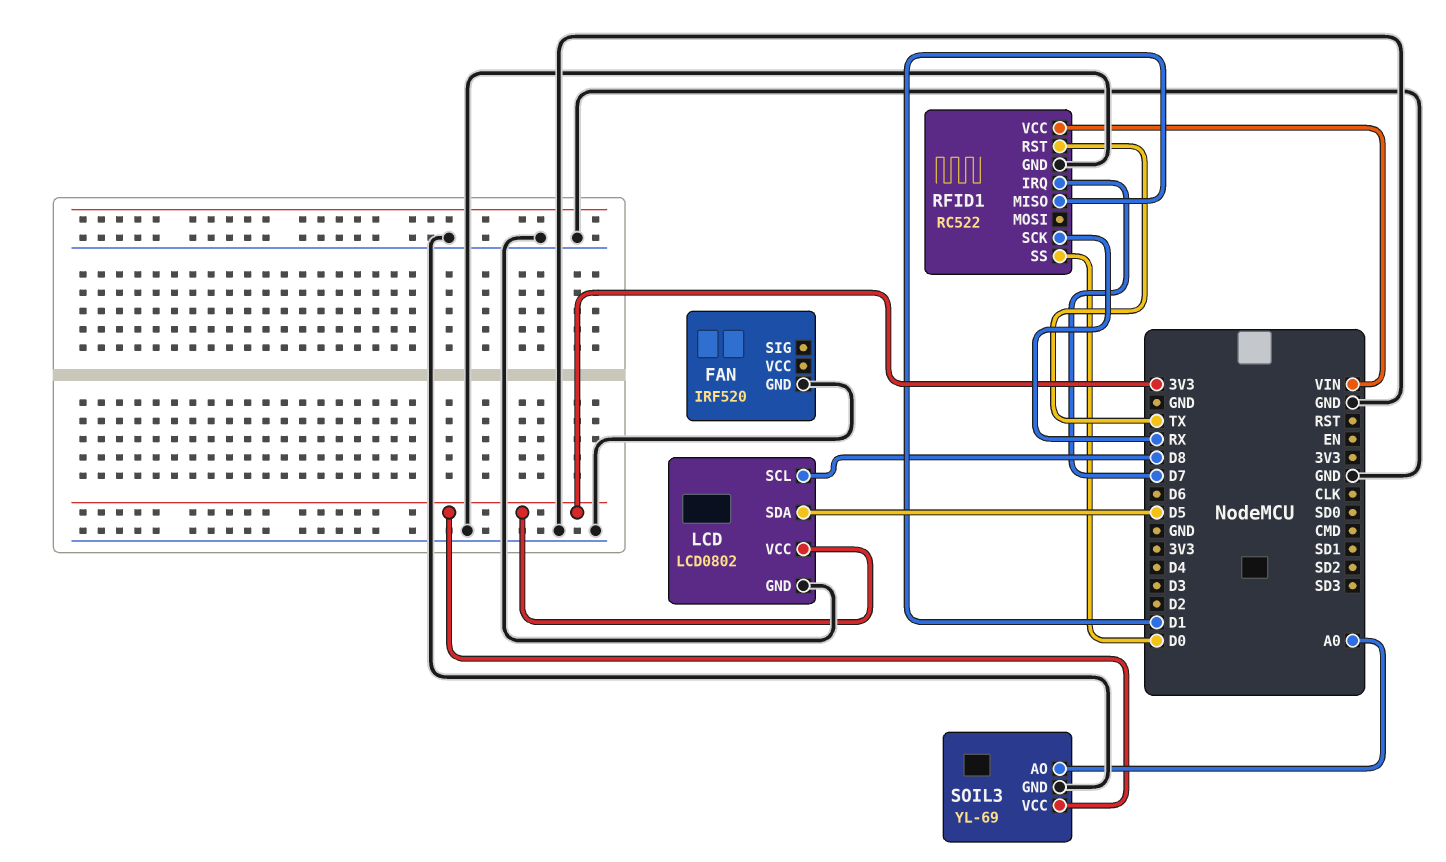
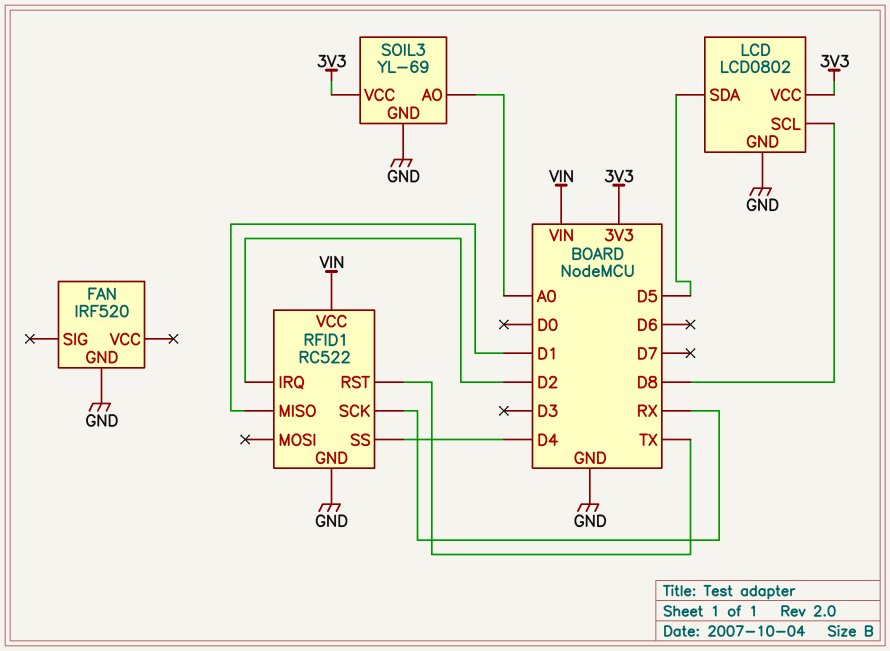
RFID1 pin IRQ: D7 -> D2
RFID1 pin SS: D0 -> D4

